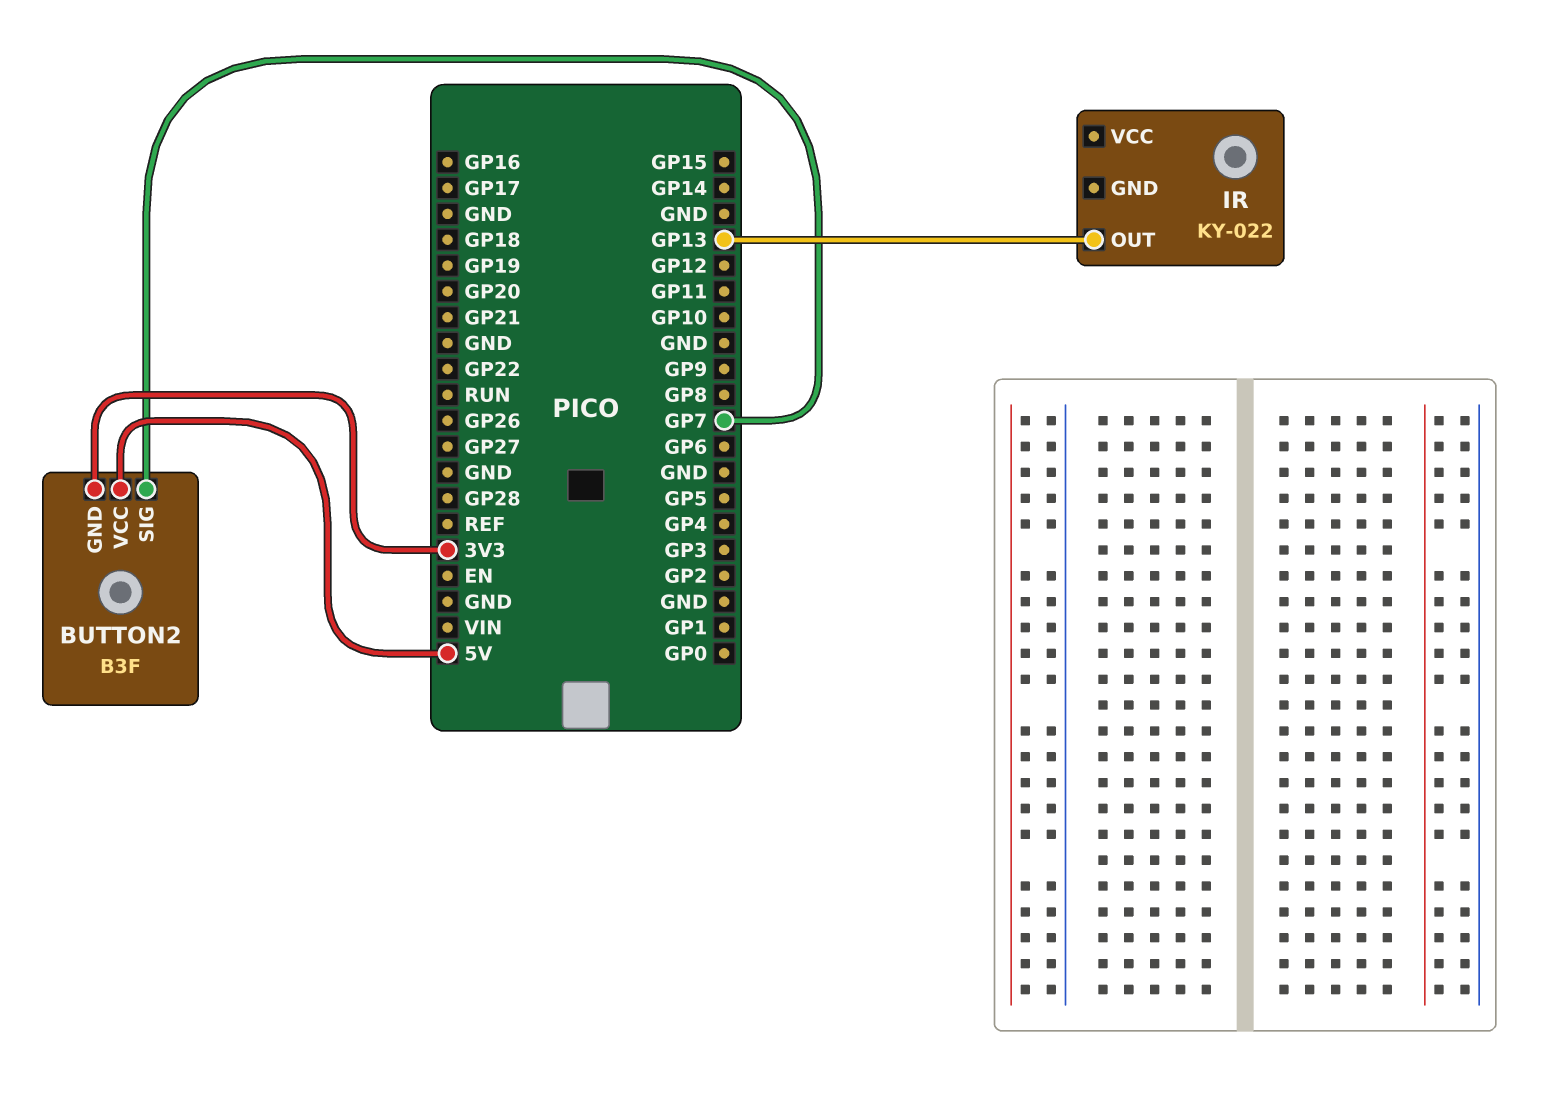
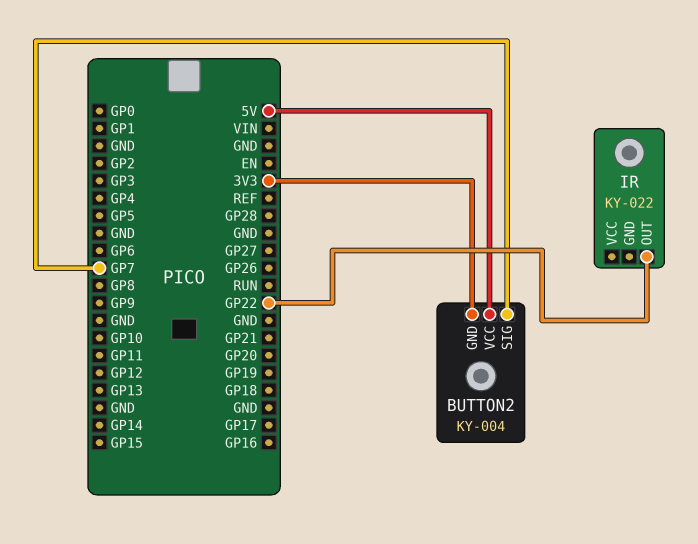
BUTTON2: B3F -> KY-004
IR pin OUT: GP13 -> GP22

